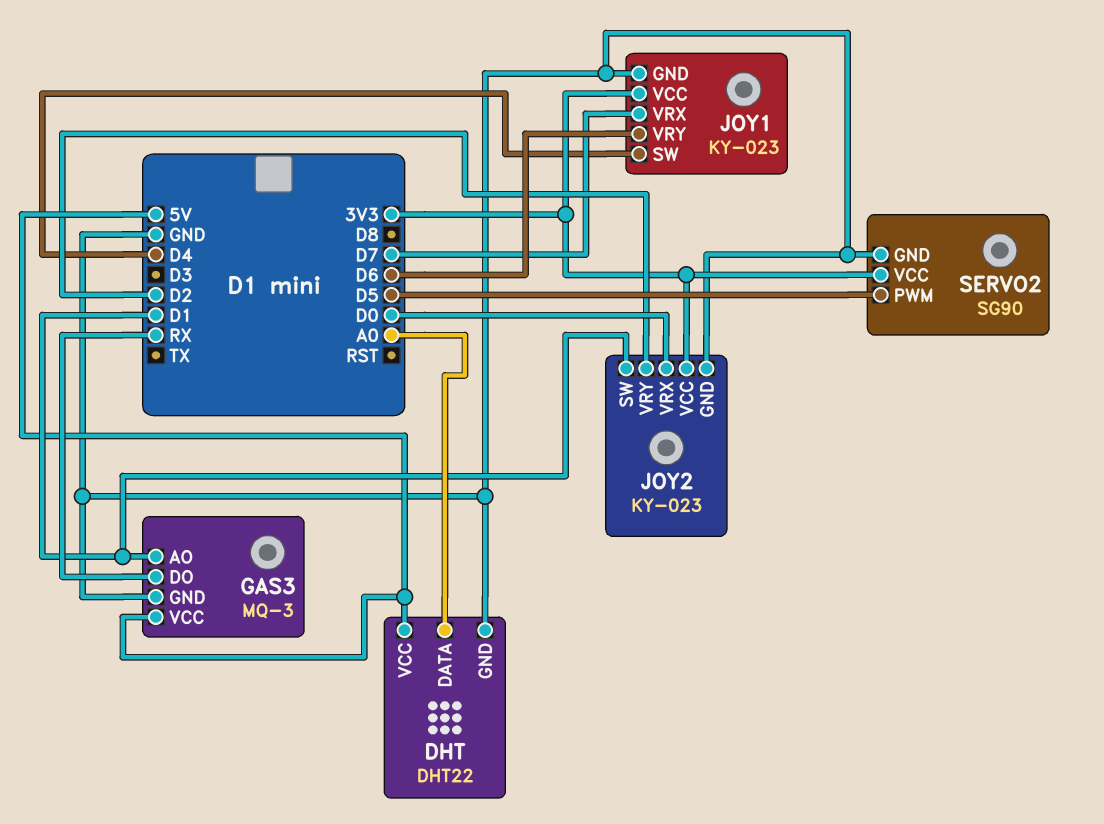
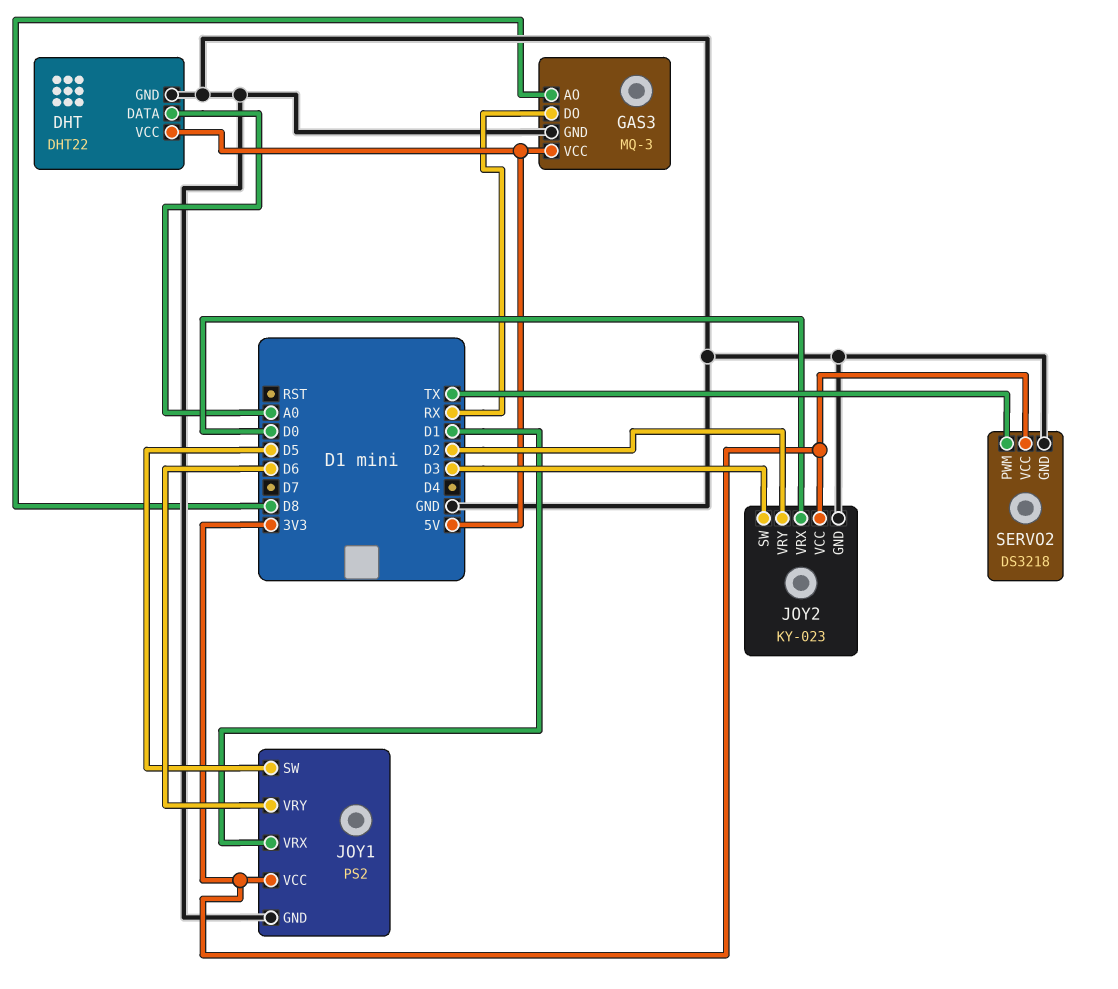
GAS3 pin AO: D1 -> D8
JOY1: KY-023 -> PS2
JOY1 pin SW: D4 -> D5
JOY1 pin VRX: D7 -> D1
JOY2 pin SW: D1 -> D3
SERVO2: SG90 -> DS3218
SERVO2 pin PWM: D5 -> TX

